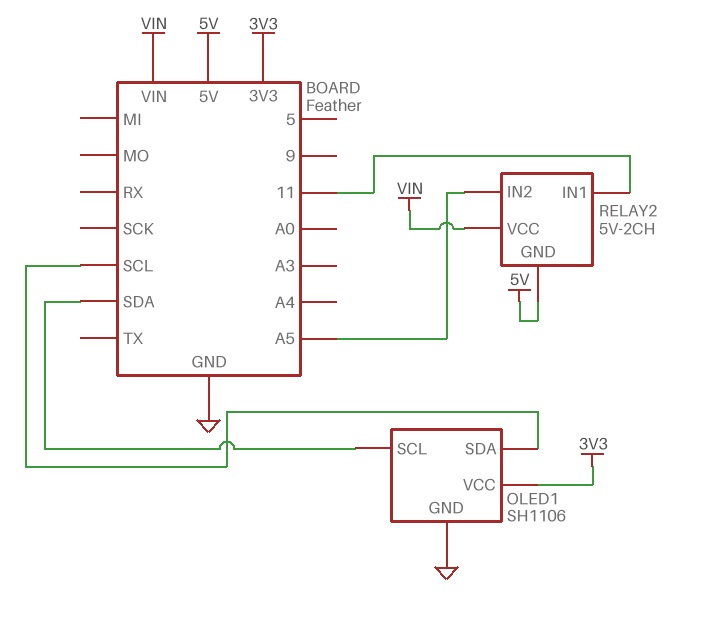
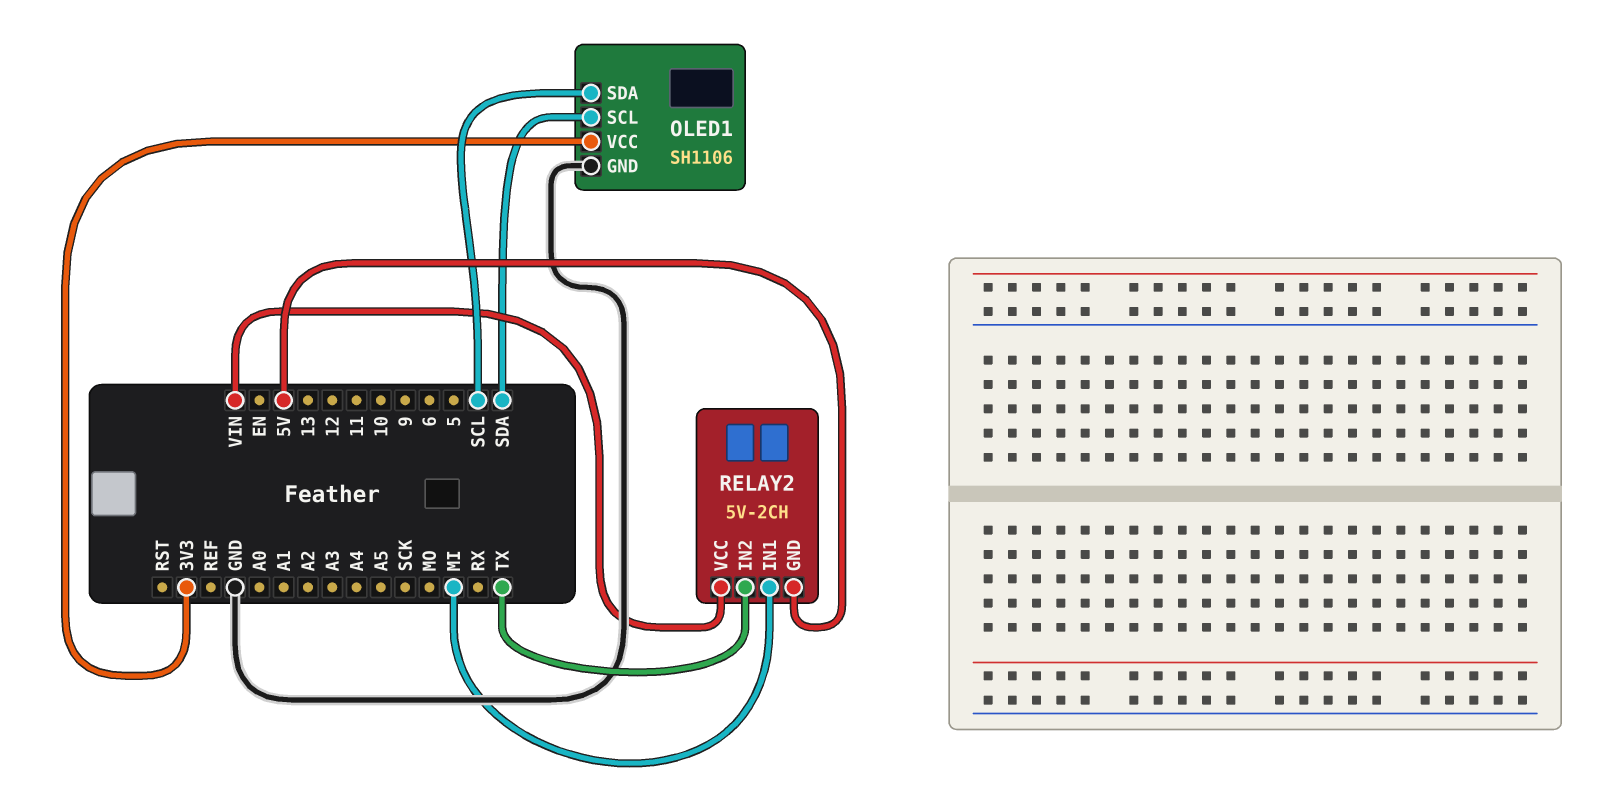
RELAY2 pin IN1: 11 -> MI
RELAY2 pin IN2: A5 -> TX

